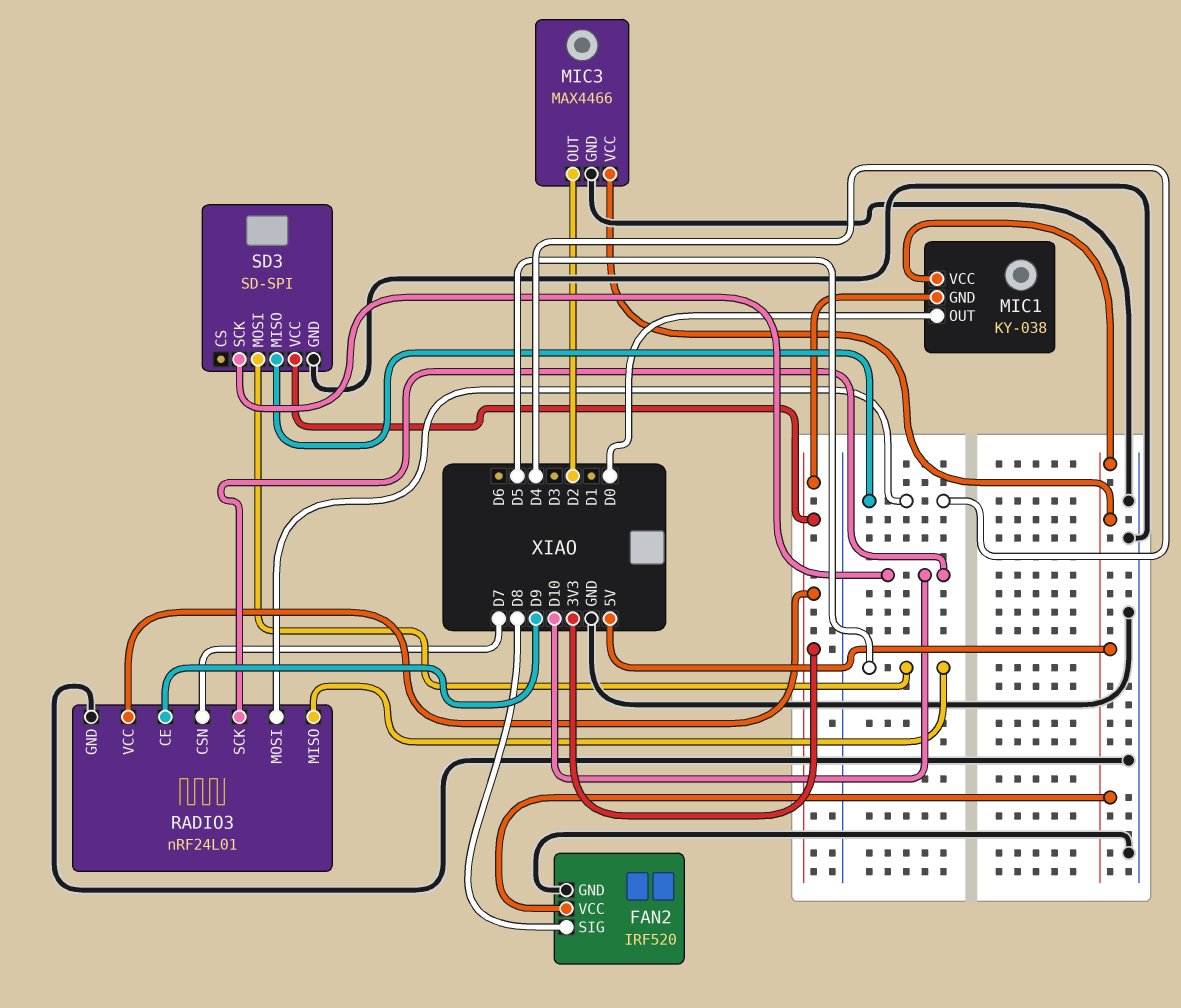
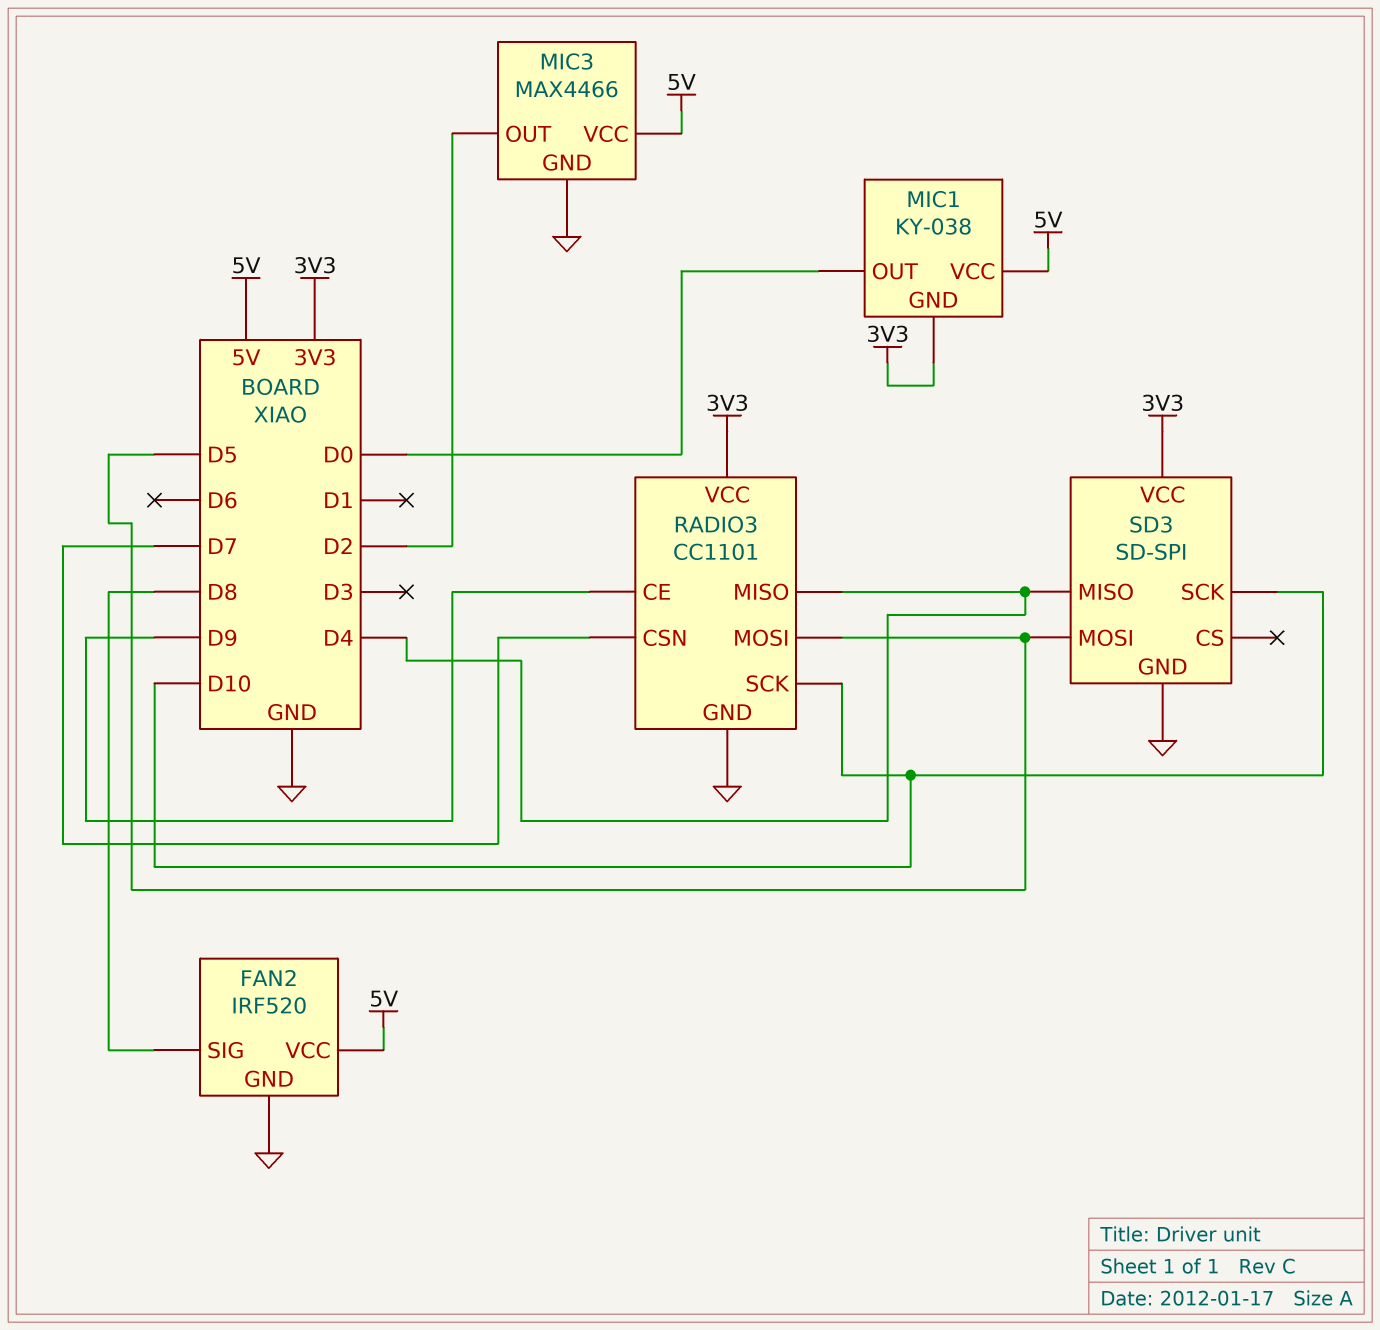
RADIO3: nRF24L01 -> CC1101
RADIO3 pin MISO: D5 -> D4
RADIO3 pin MOSI: D4 -> D5

